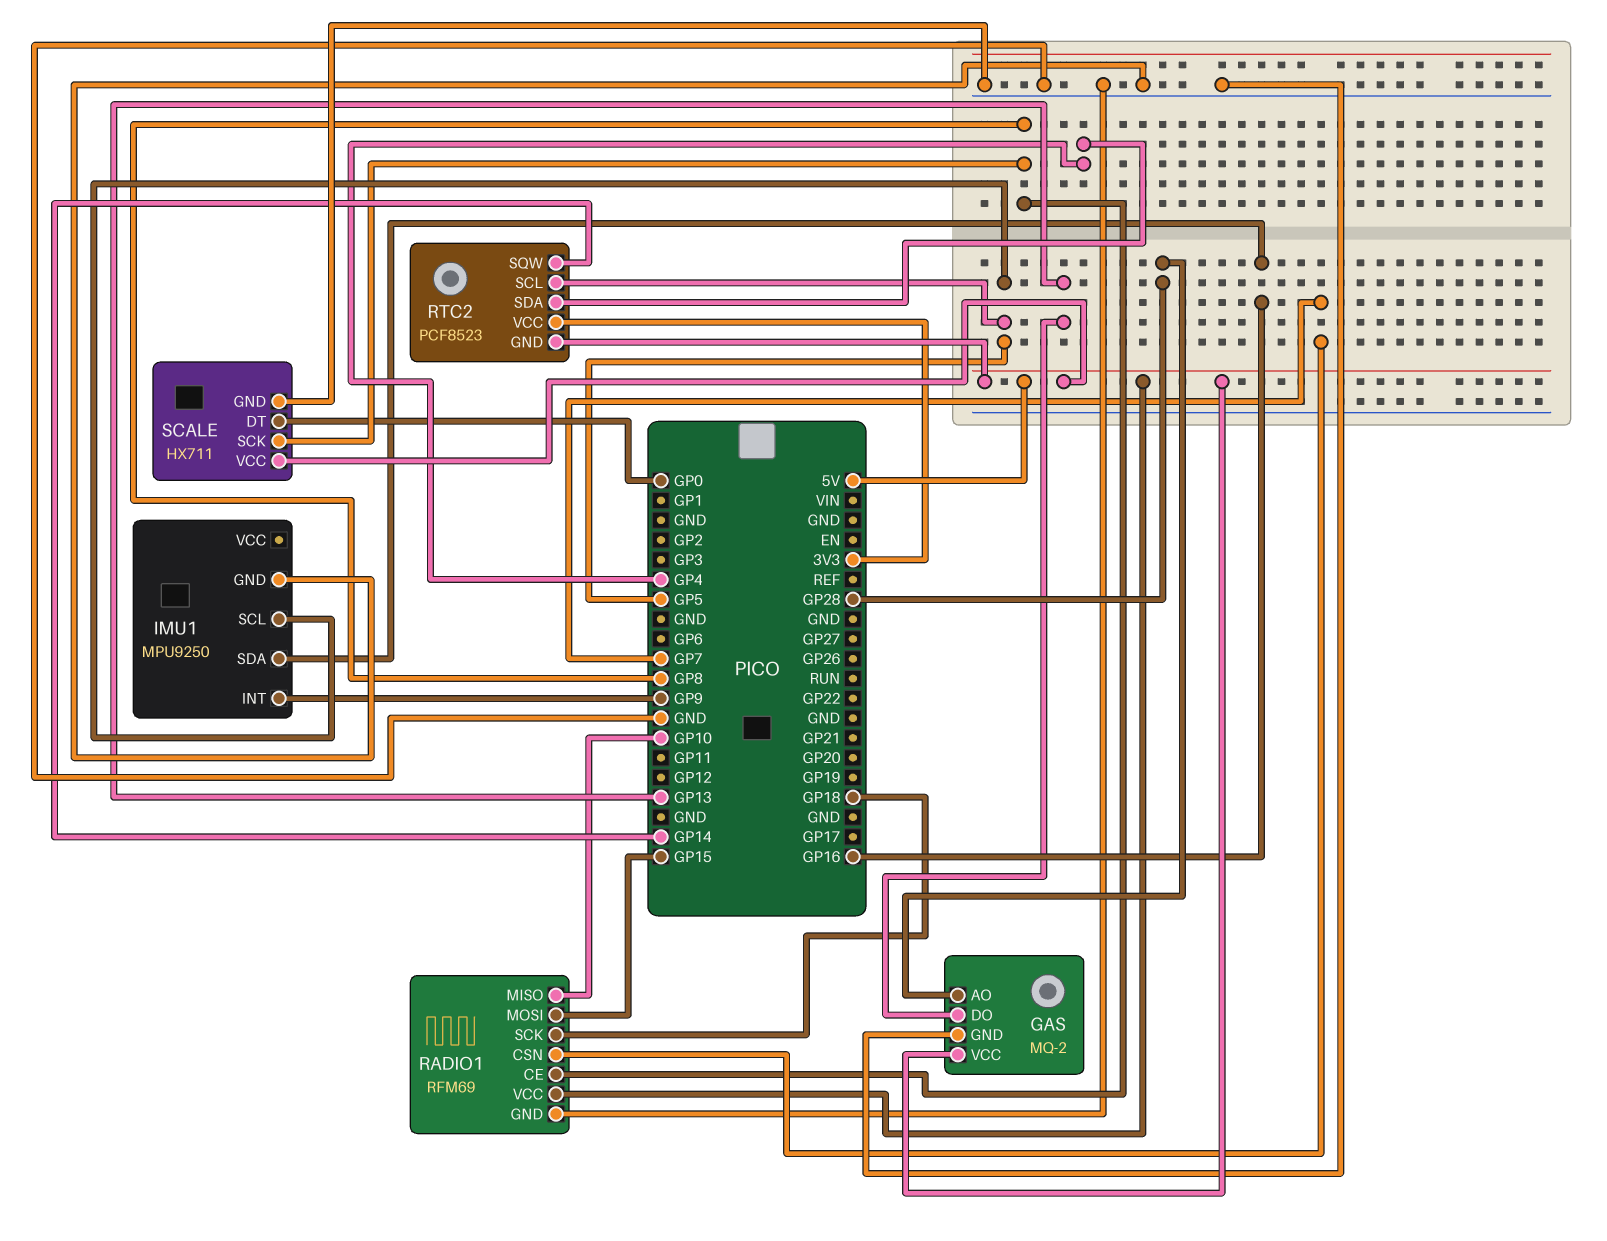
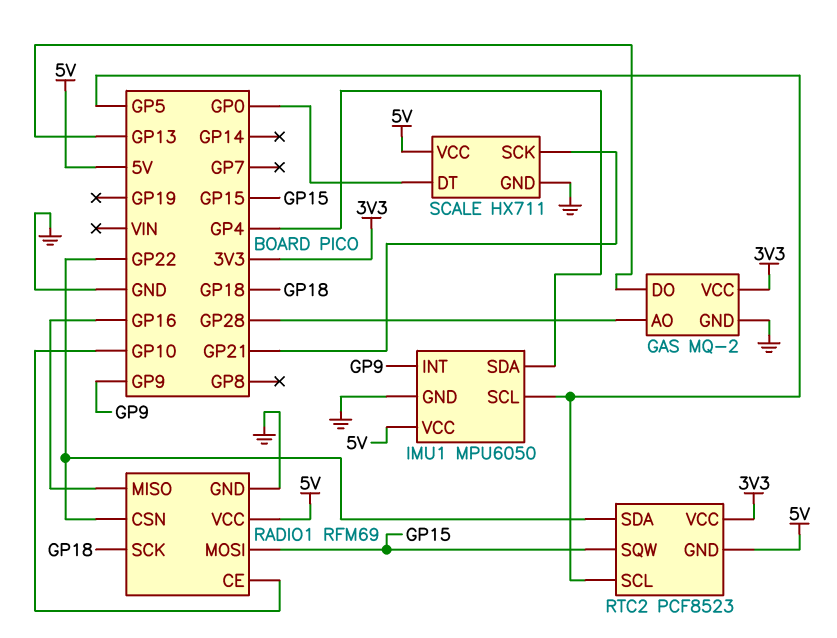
GAS pin VCC: 5V -> 3V3
IMU1: MPU9250 -> MPU6050
IMU1 pin SDA: GP16 -> GP4
IMU1 pin VCC: none -> 5V
RADIO1 pin CE: GP8 -> GP10
RADIO1 pin CSN: GP7 -> GP22
RADIO1 pin MISO: GP10 -> GP16
RTC2 pin SDA: GP4 -> GP22
RTC2 pin SQW: GP14 -> GP15
SCALE pin SCK: GP8 -> GP21

